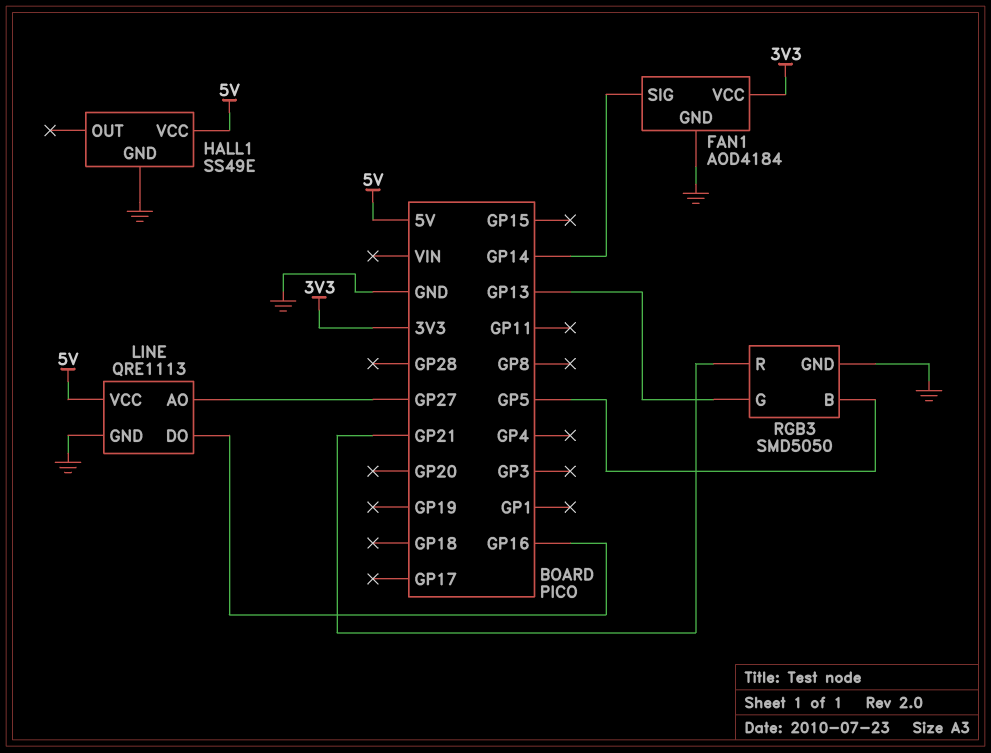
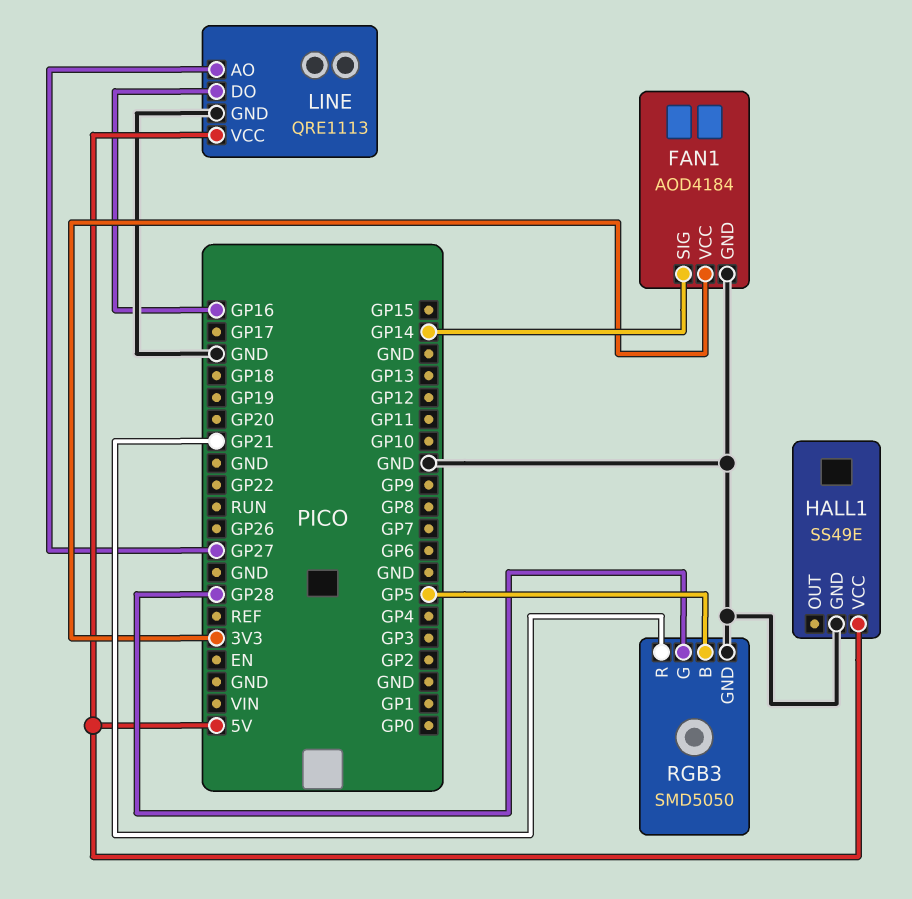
RGB3 pin G: GP13 -> GP28

